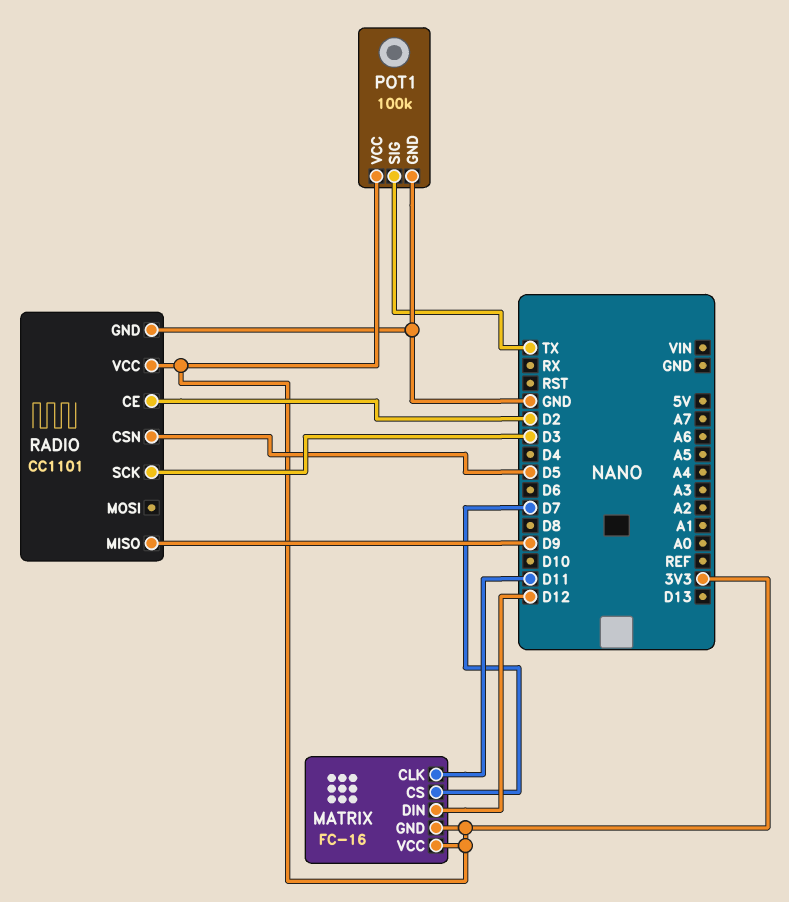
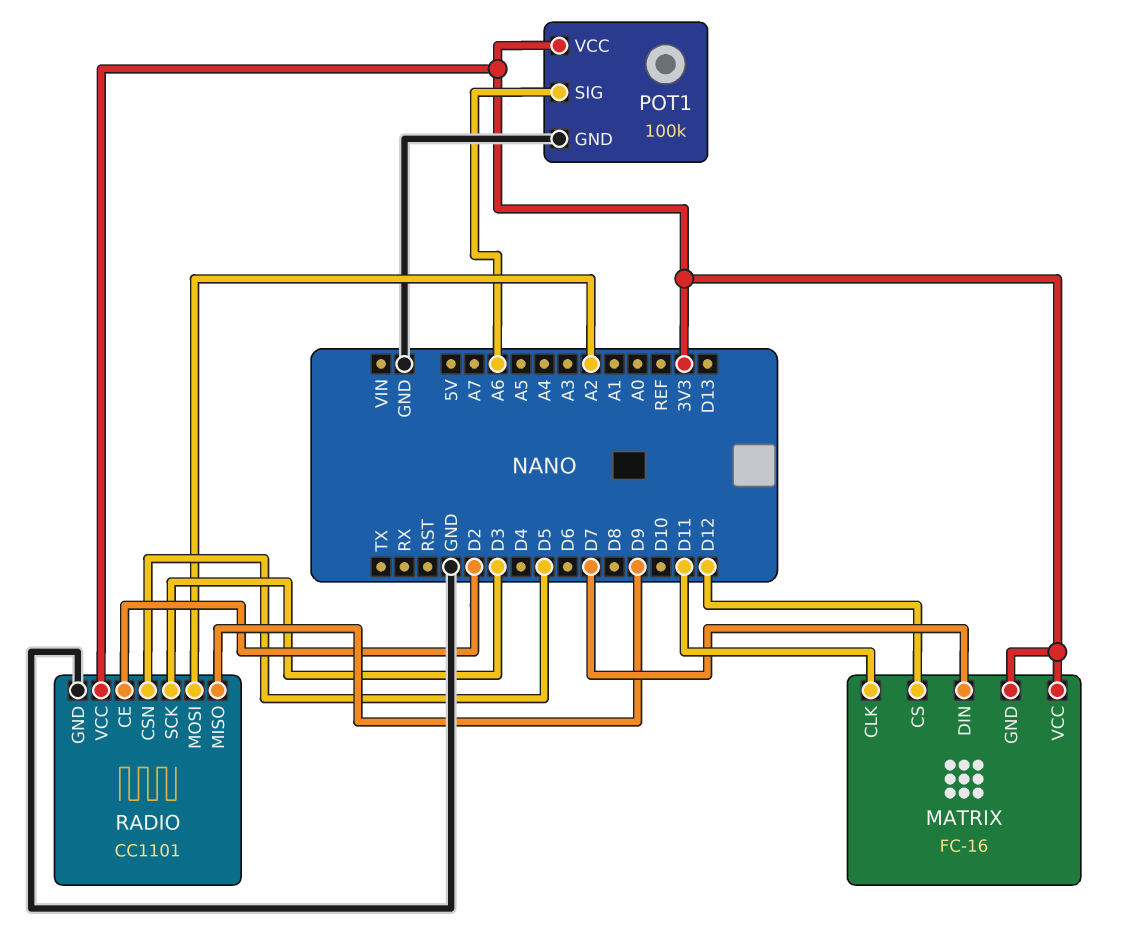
MATRIX pin CS: D7 -> D12
MATRIX pin DIN: D12 -> D7
POT1 pin SIG: TX -> A6
RADIO pin MOSI: none -> A2

